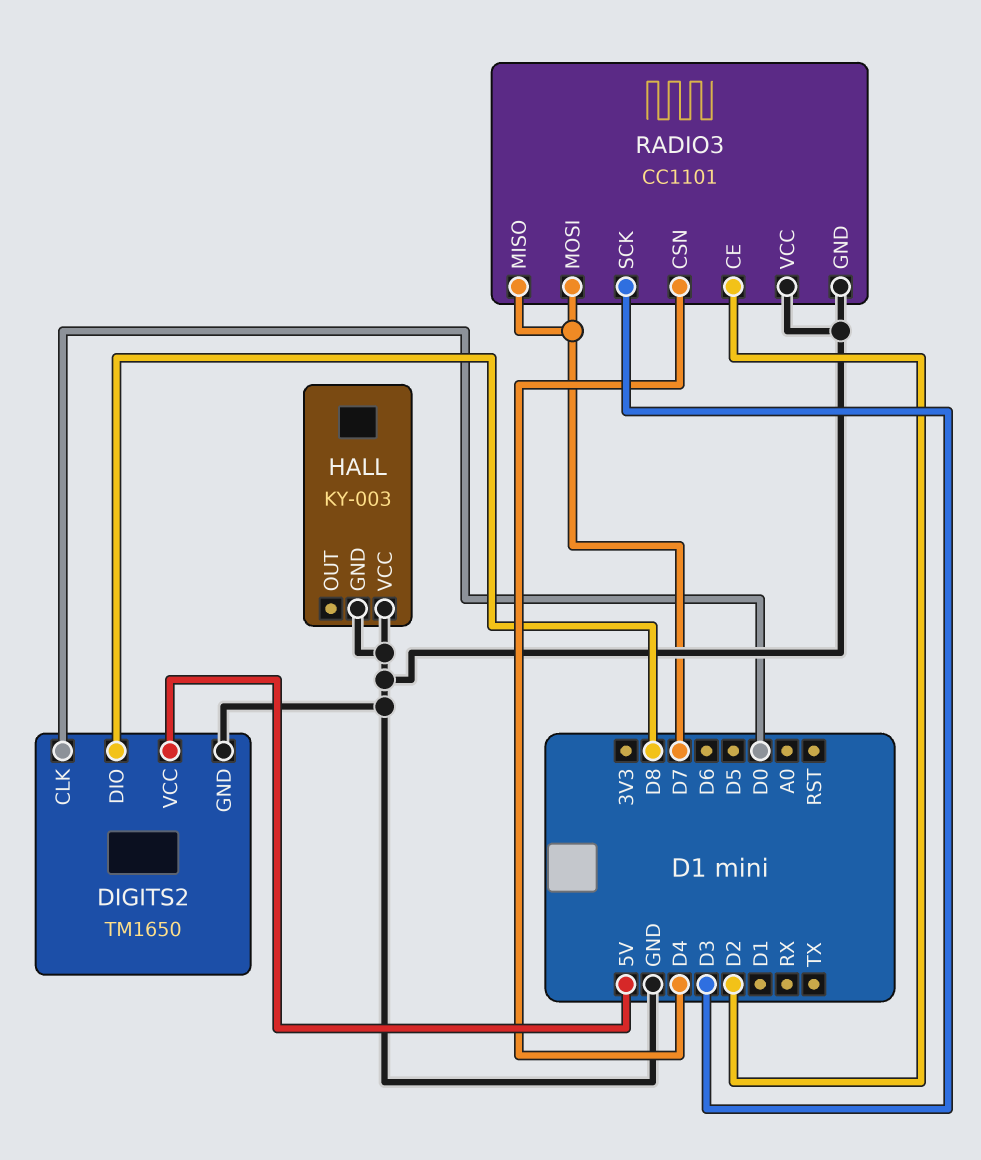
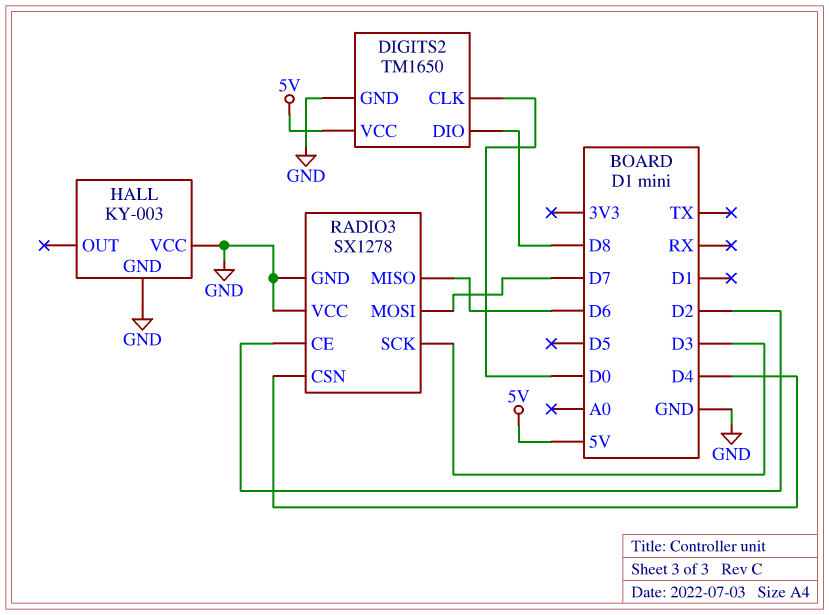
RADIO3: CC1101 -> SX1278
RADIO3 pin MISO: D7 -> D6

